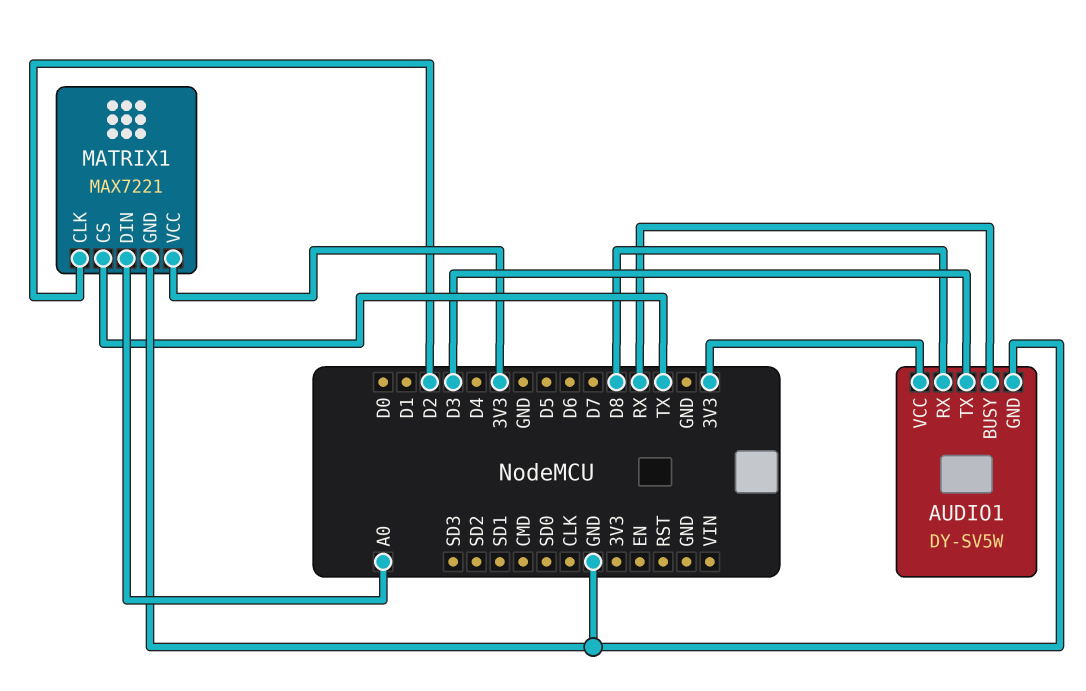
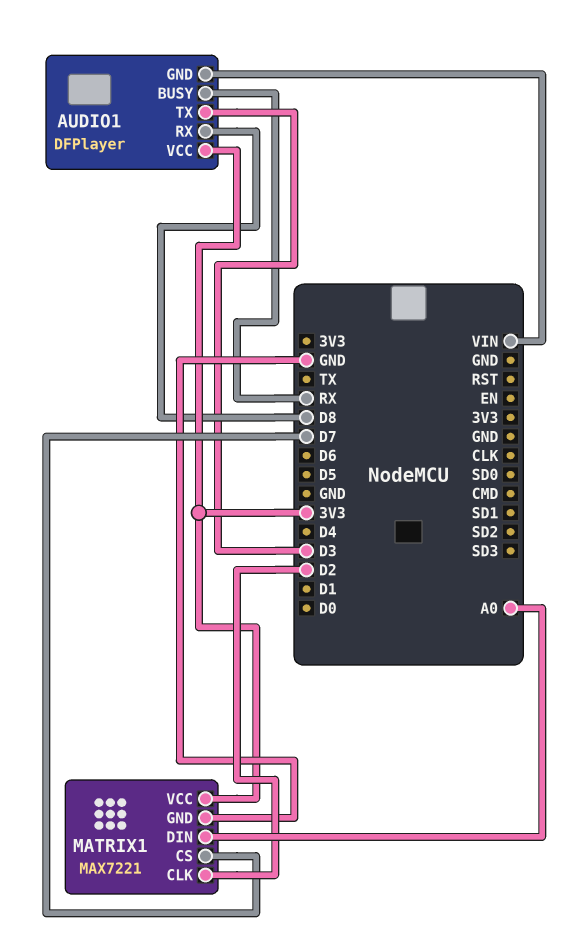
AUDIO1: DY-SV5W -> DFPlayer
AUDIO1 pin GND: GND -> VIN
MATRIX1 pin CS: TX -> D7

